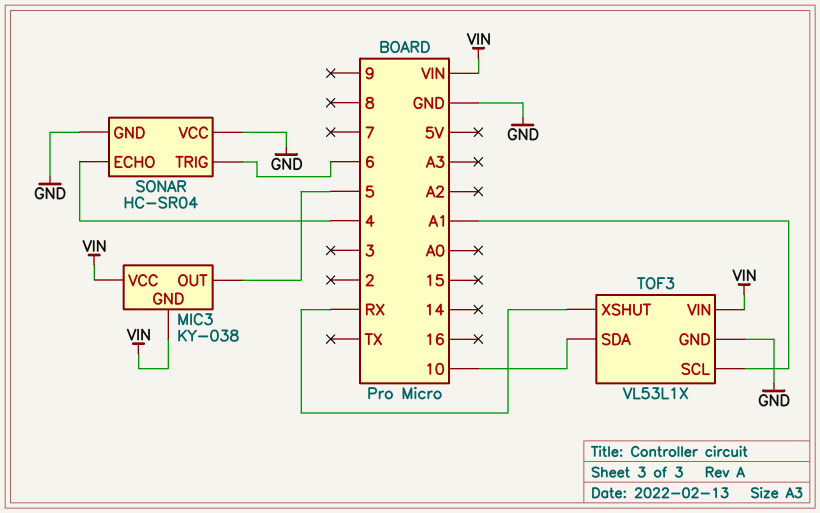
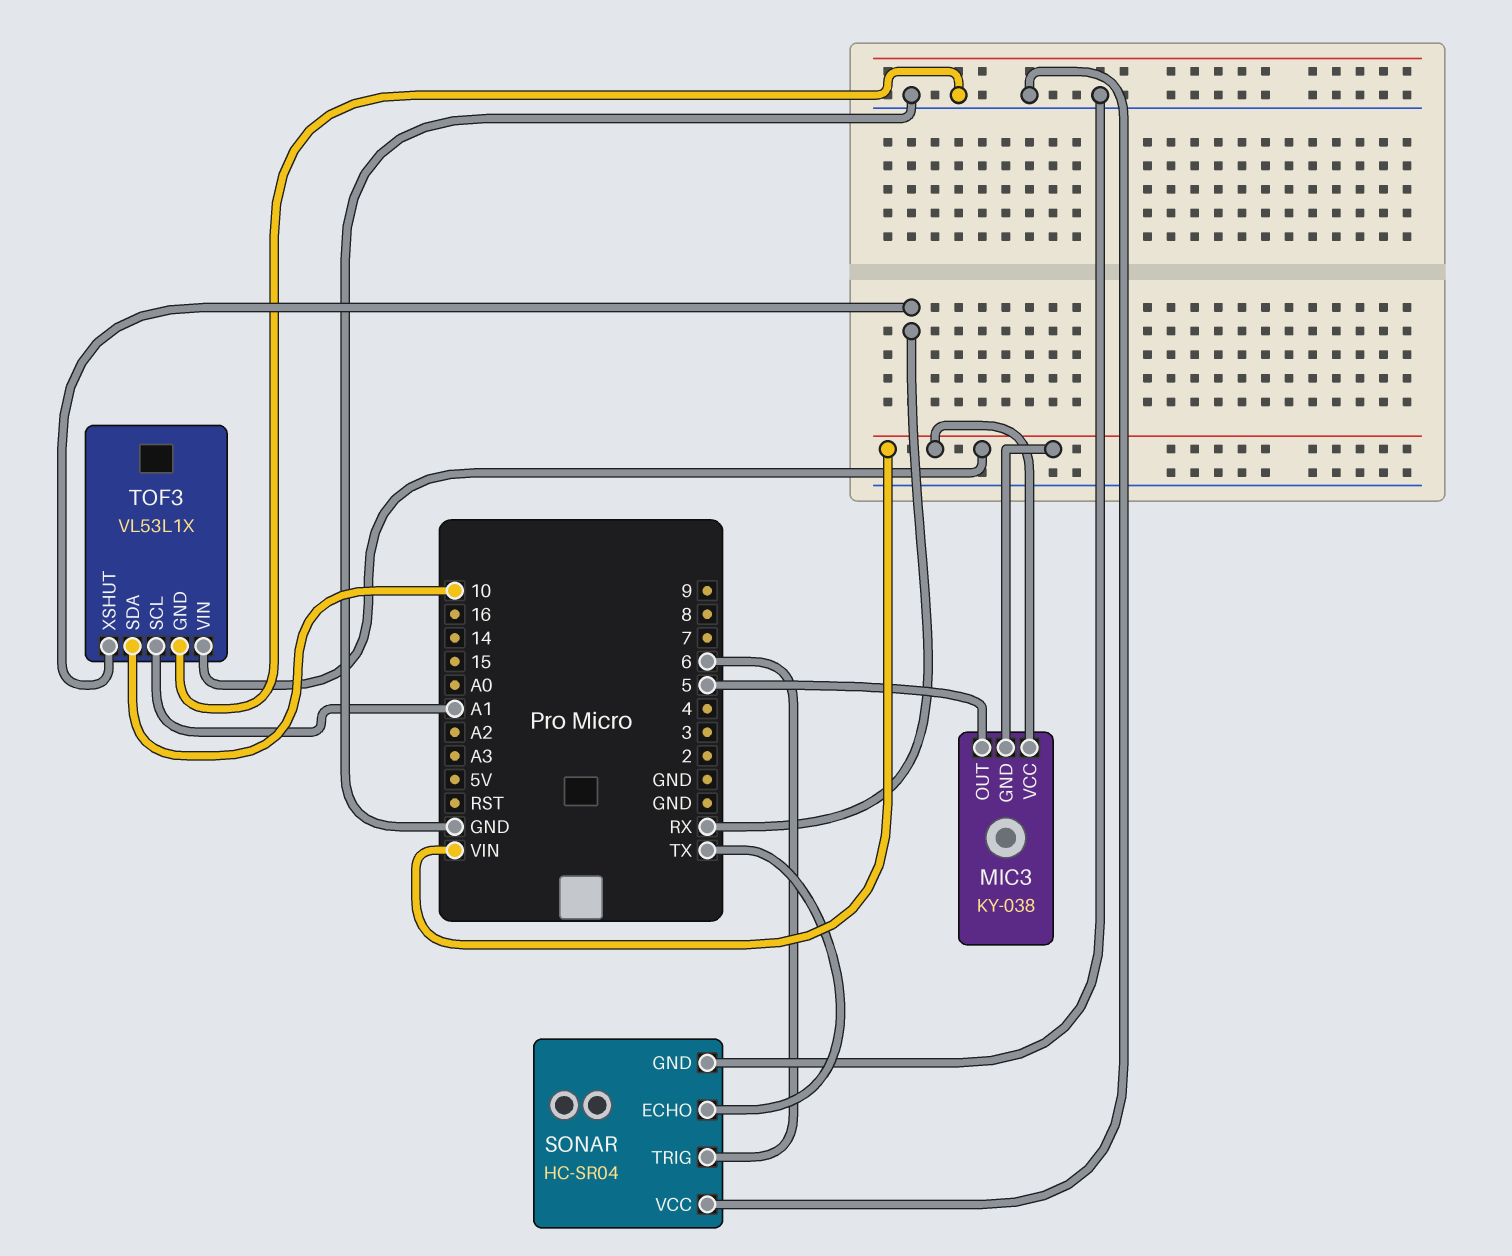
SONAR pin ECHO: 4 -> TX

